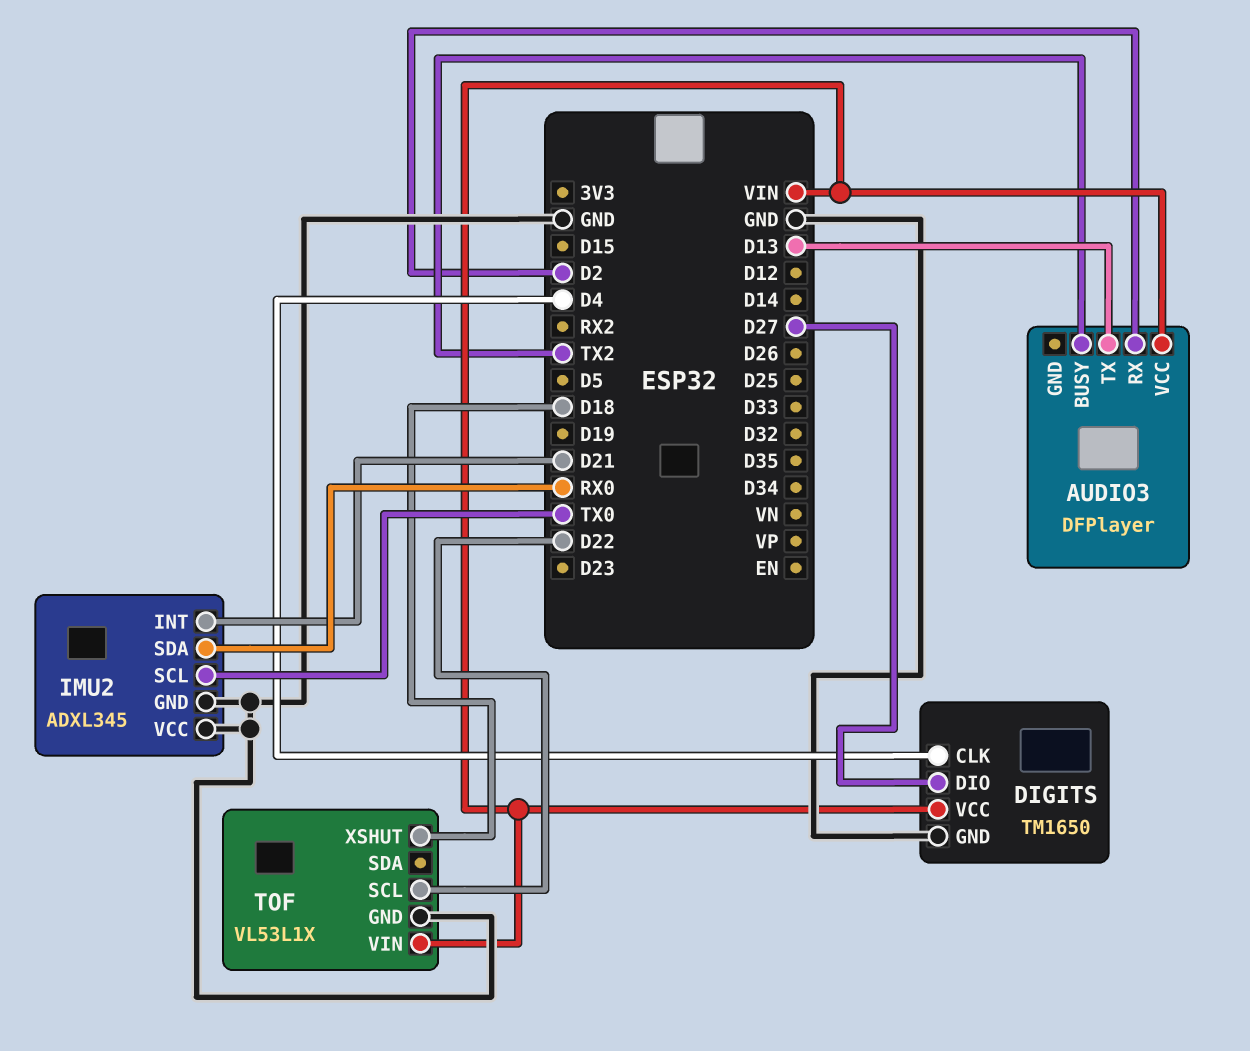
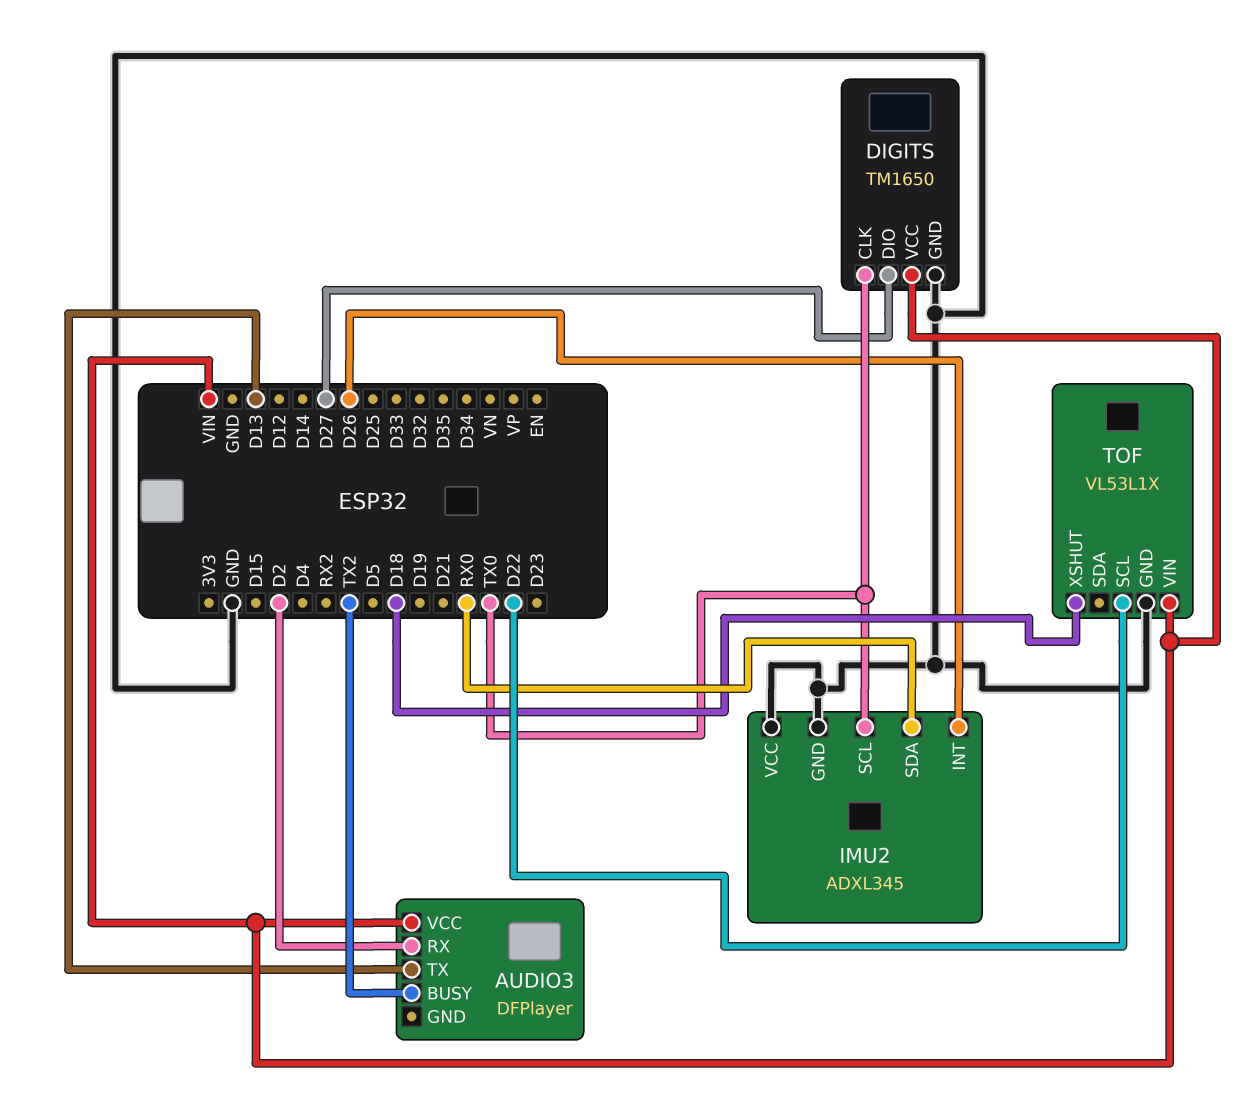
DIGITS pin CLK: D4 -> TX0
IMU2 pin INT: D21 -> D26

